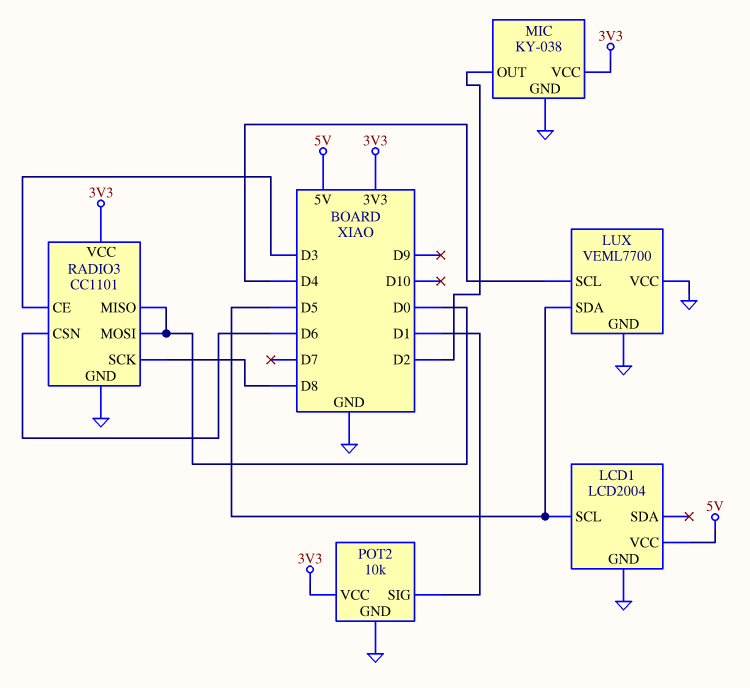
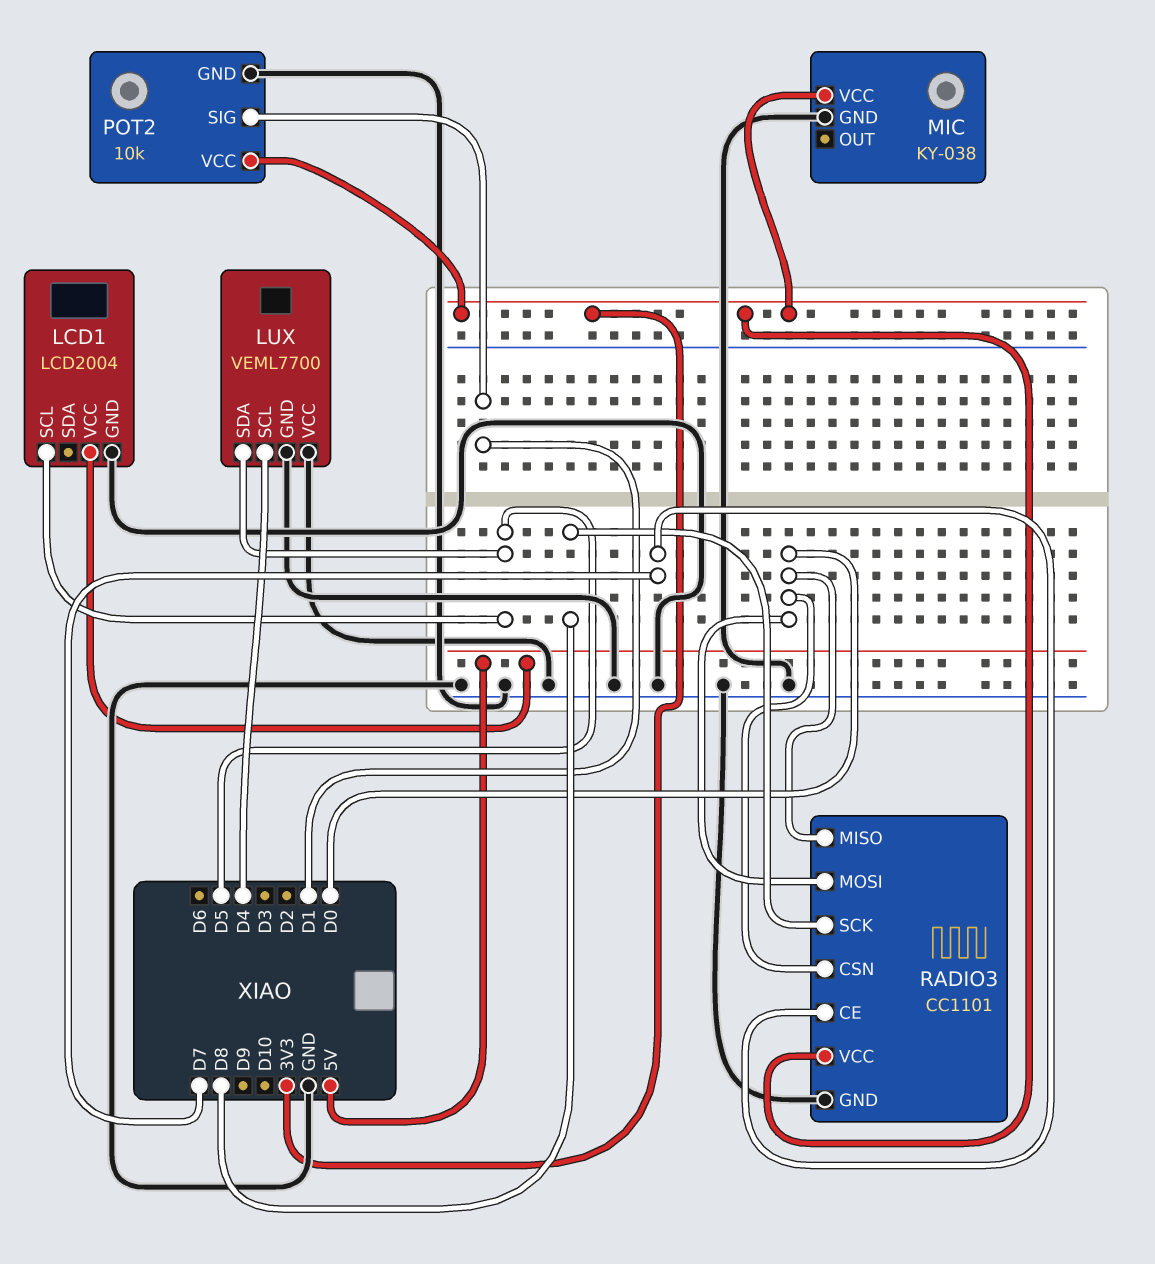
MIC pin OUT: D2 -> none
RADIO3 pin CE: D3 -> D7
RADIO3 pin CSN: D6 -> D0

